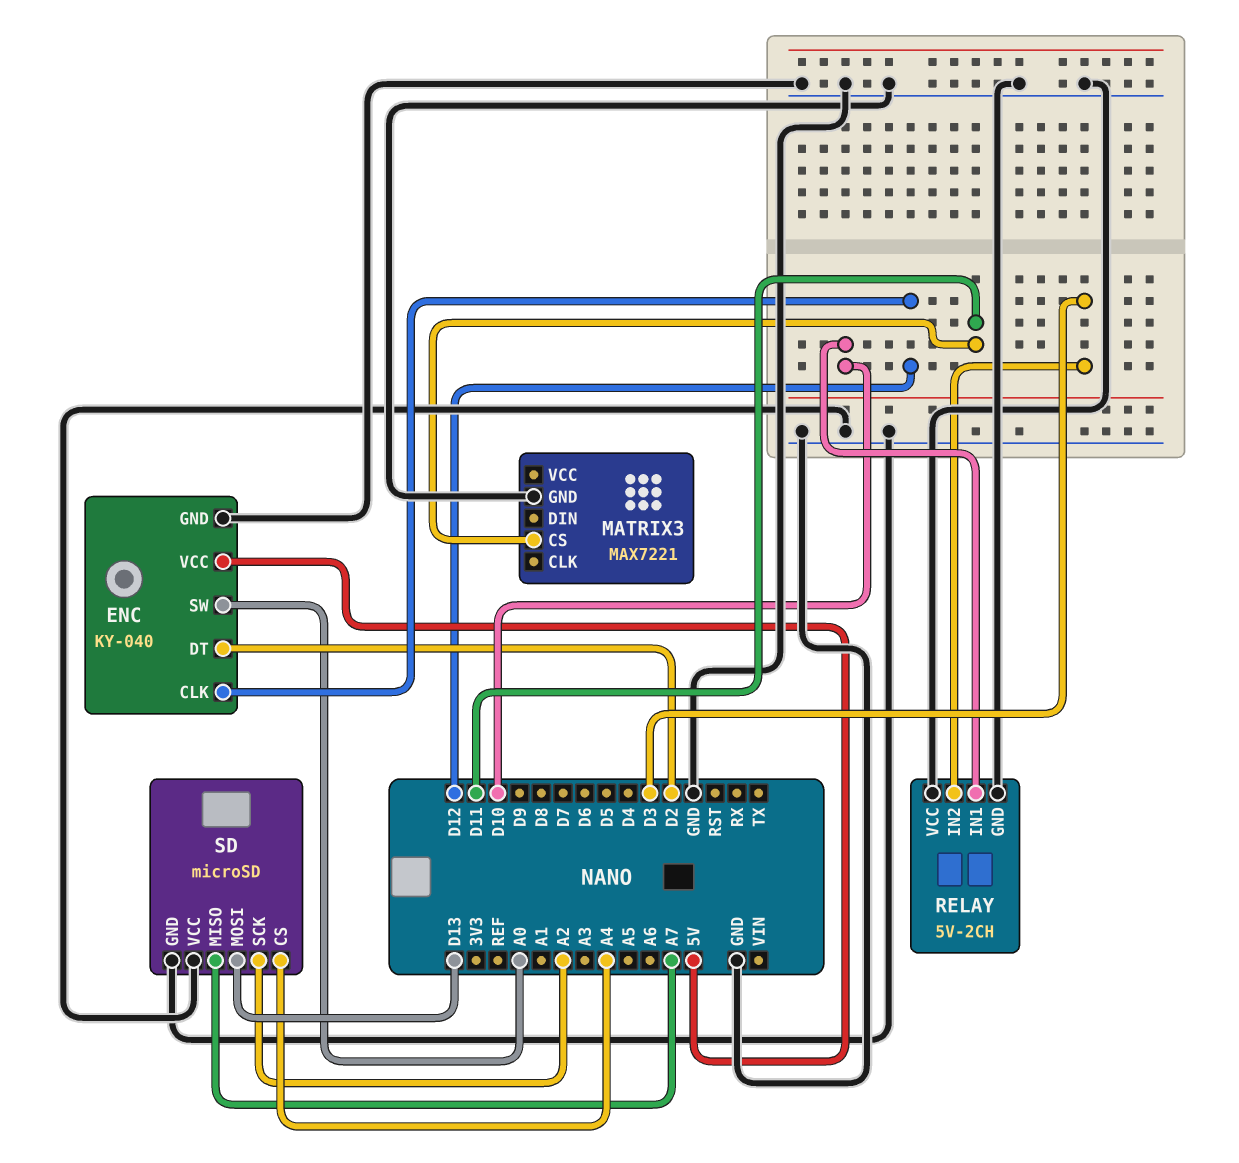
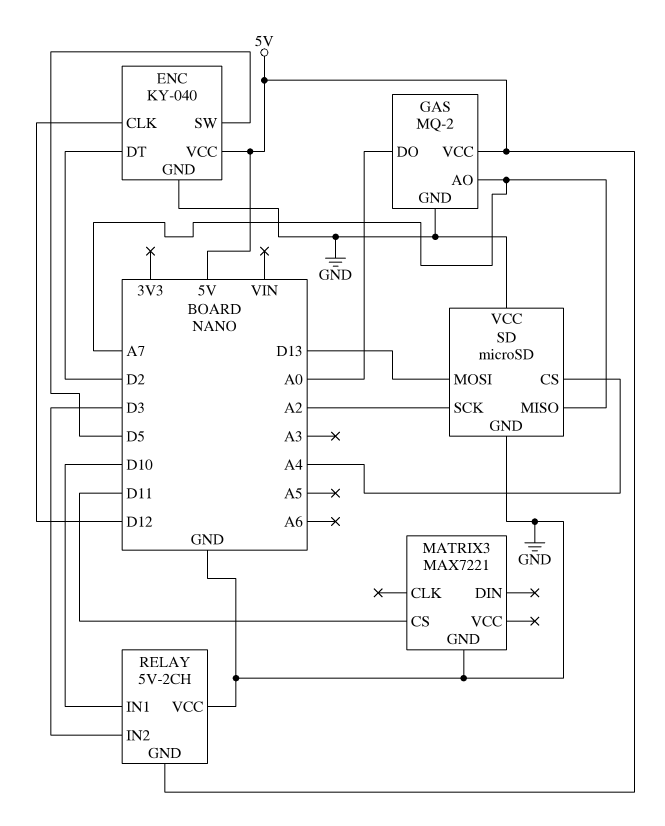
ENC pin SW: A0 -> D5
GAS: none -> MQ-2
GAS pin AO: none -> A7
GAS pin DO: none -> A0
GAS pin GND: none -> GND
GAS pin VCC: none -> 5V
RELAY pin GND: GND -> 5V

